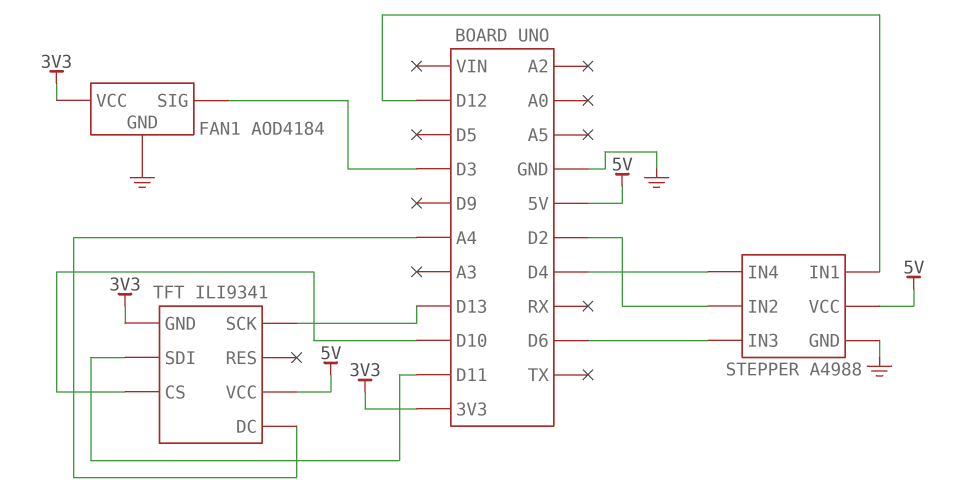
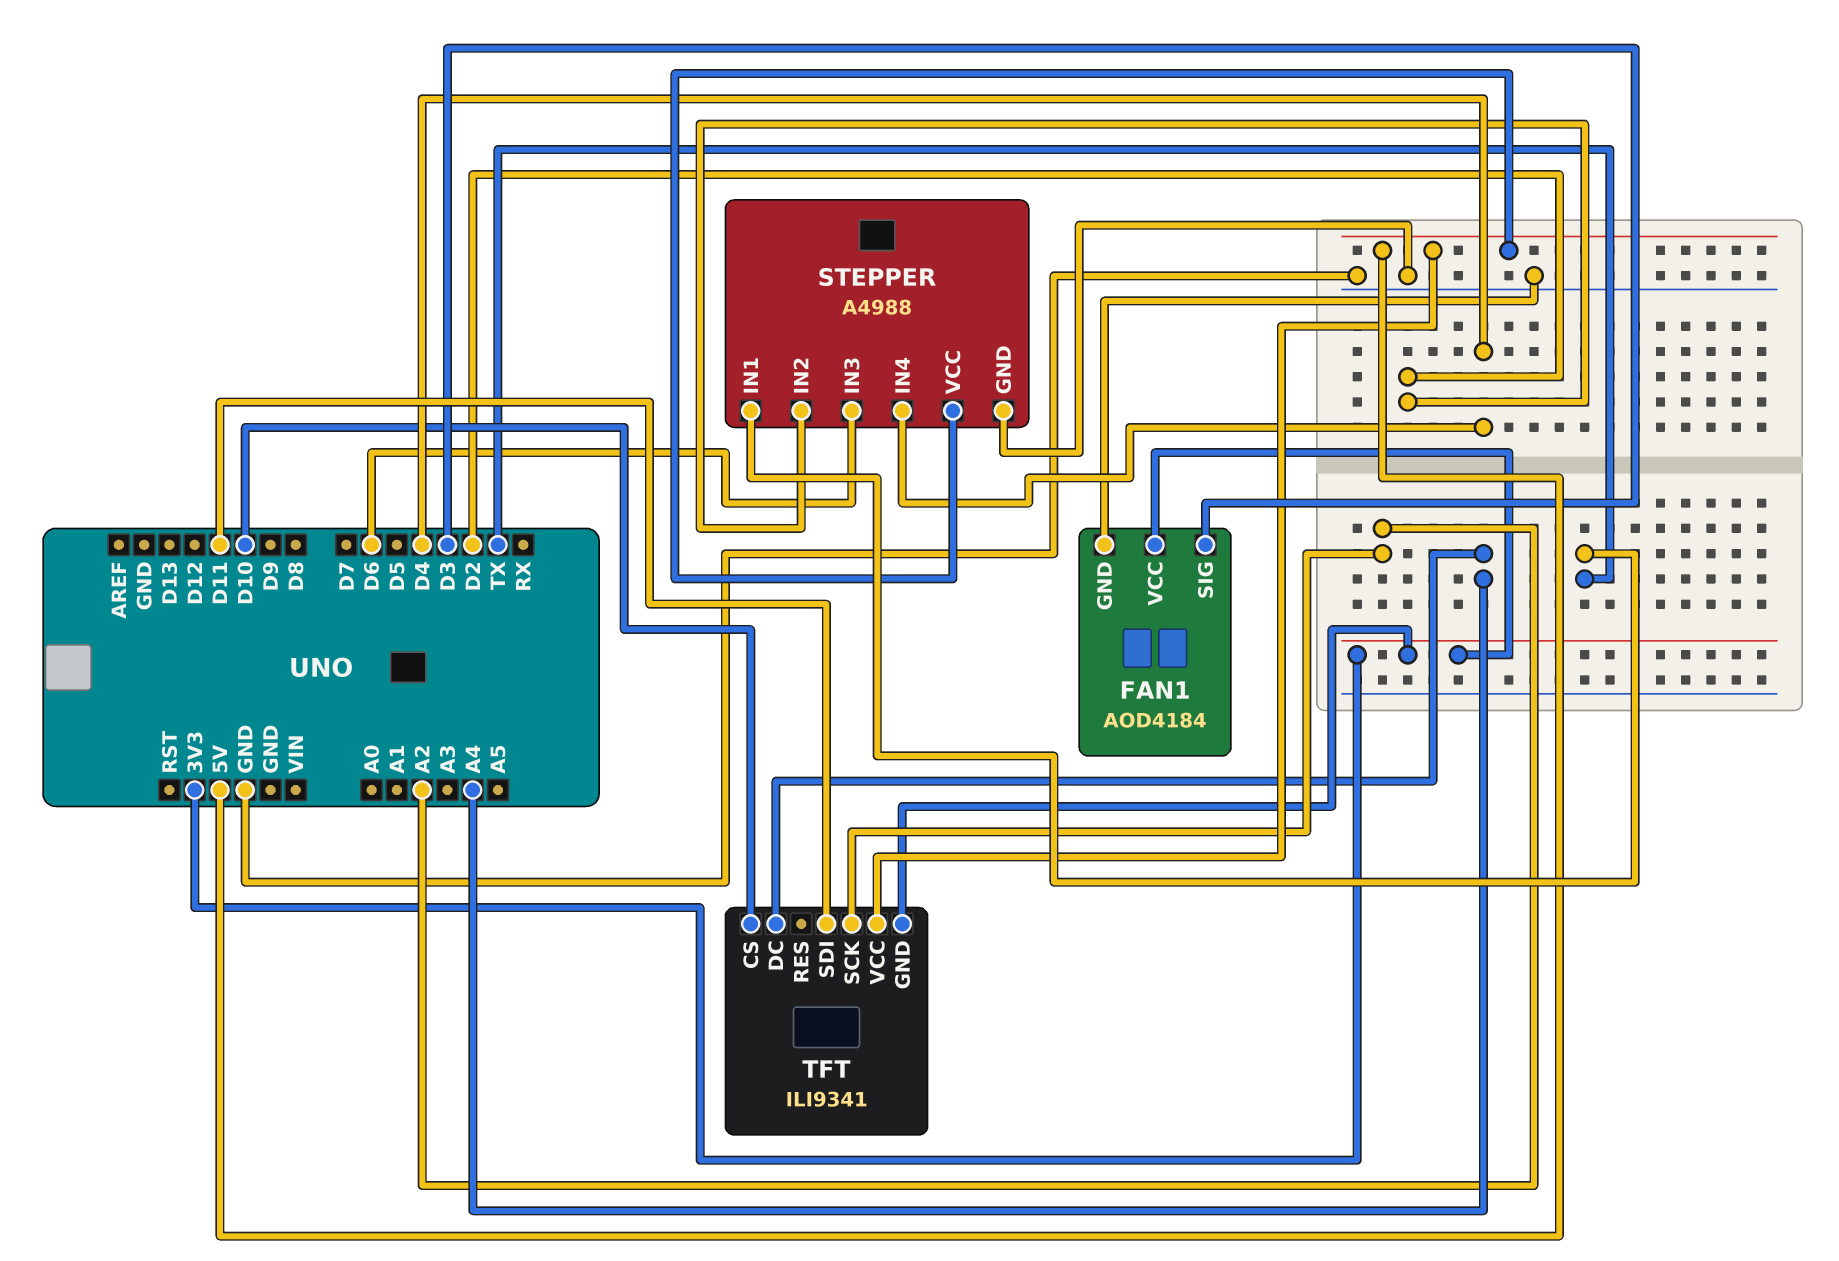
STEPPER pin IN1: D12 -> TX
TFT pin SCK: D13 -> A2

